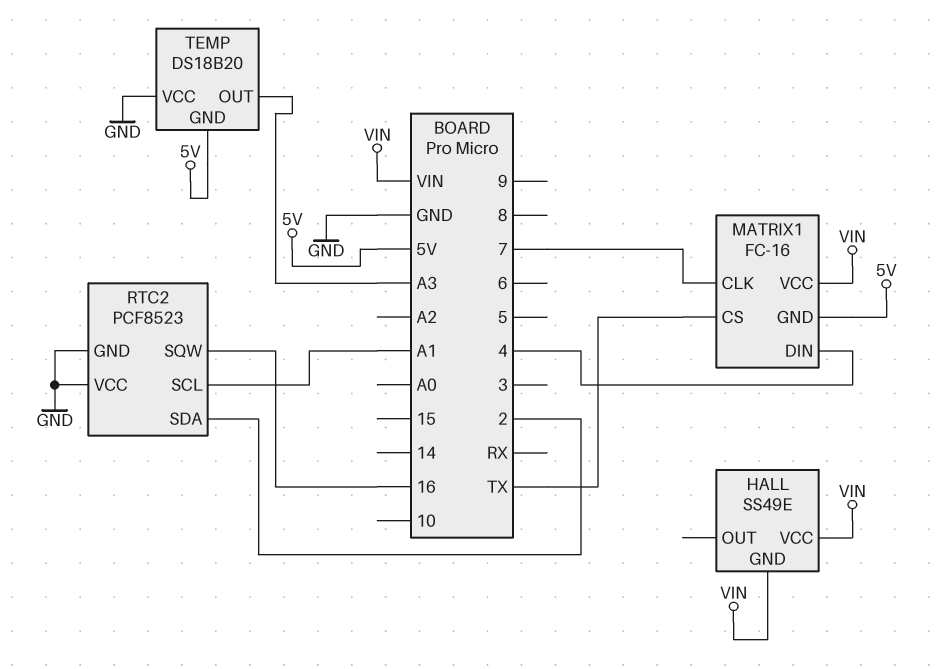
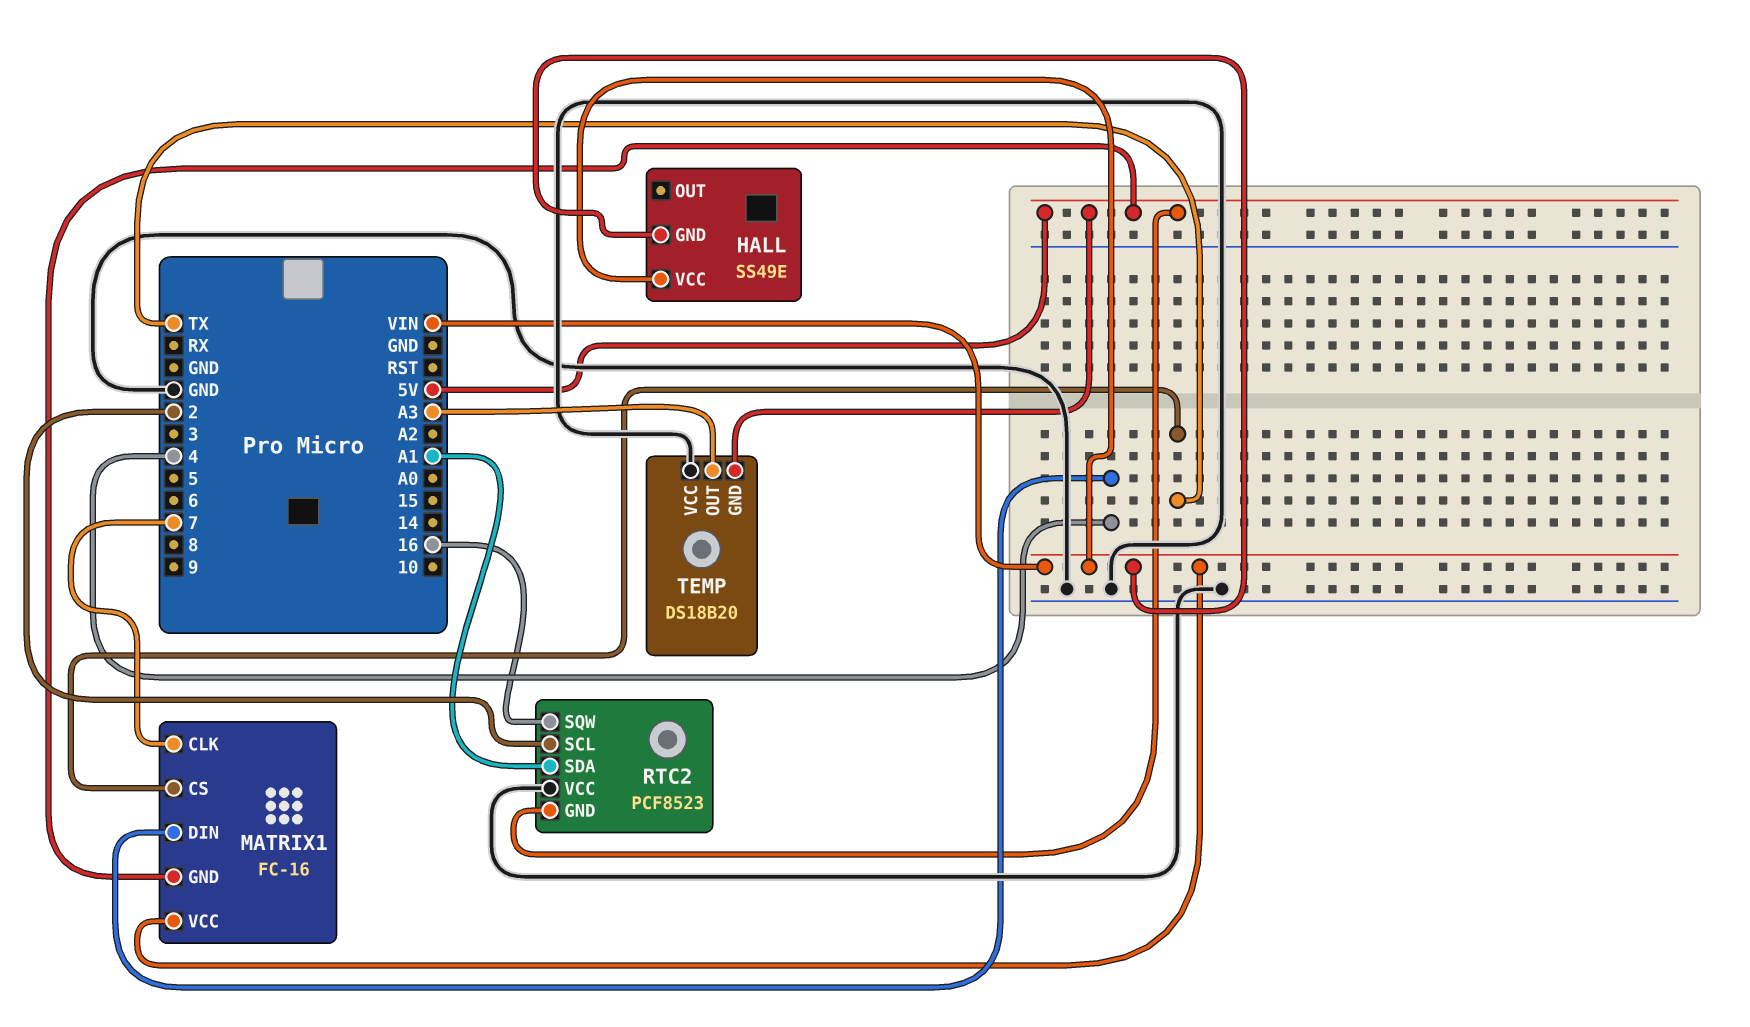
RTC2 pin GND: GND -> 5V
RTC2 pin SCL: A1 -> 2
RTC2 pin SDA: 2 -> A1

